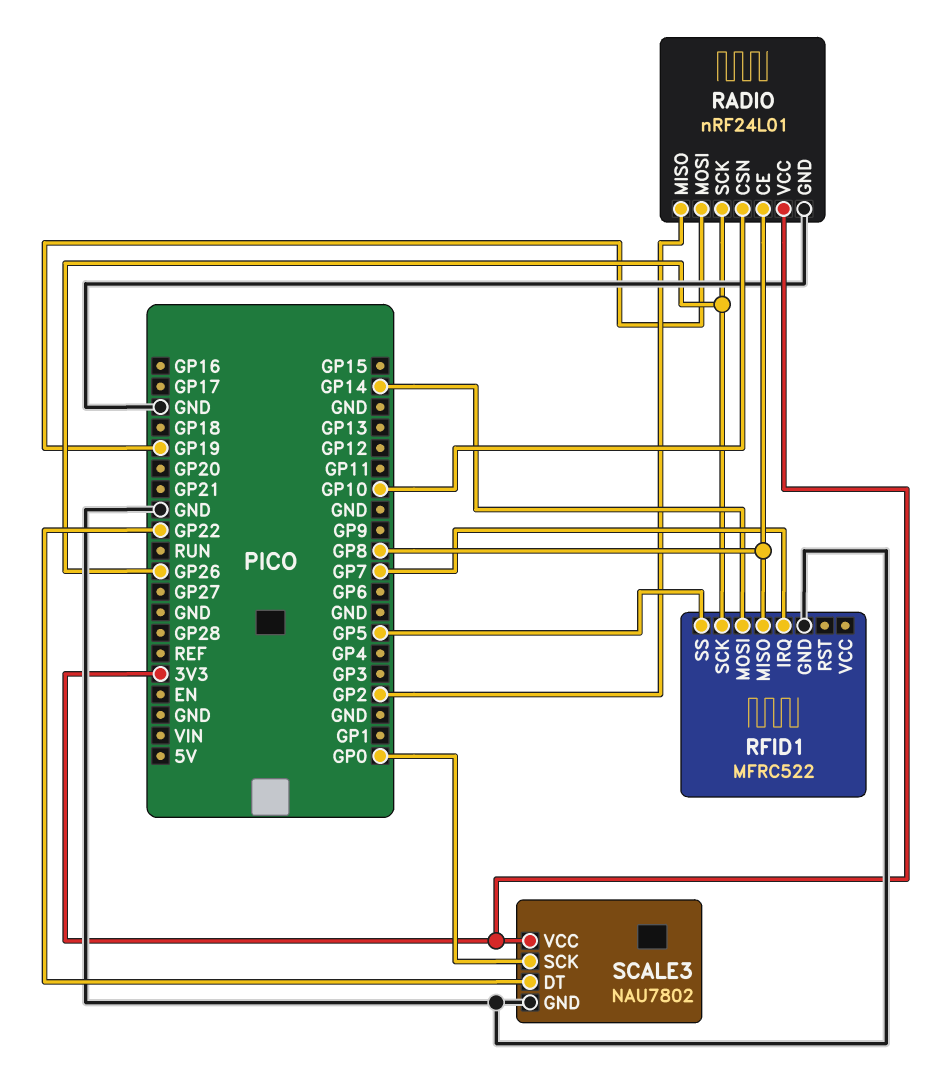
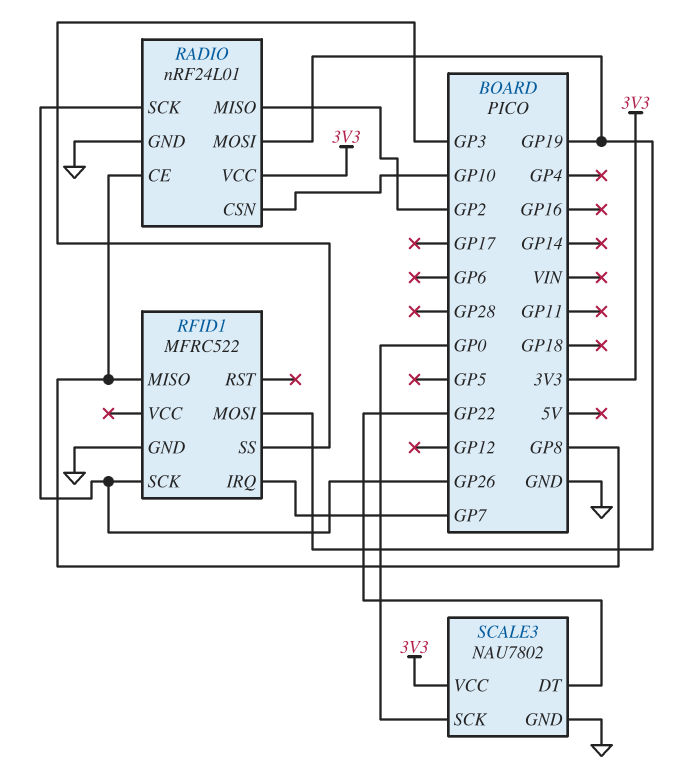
RFID1 pin MOSI: GP14 -> GP19
RFID1 pin SS: GP5 -> GP3

